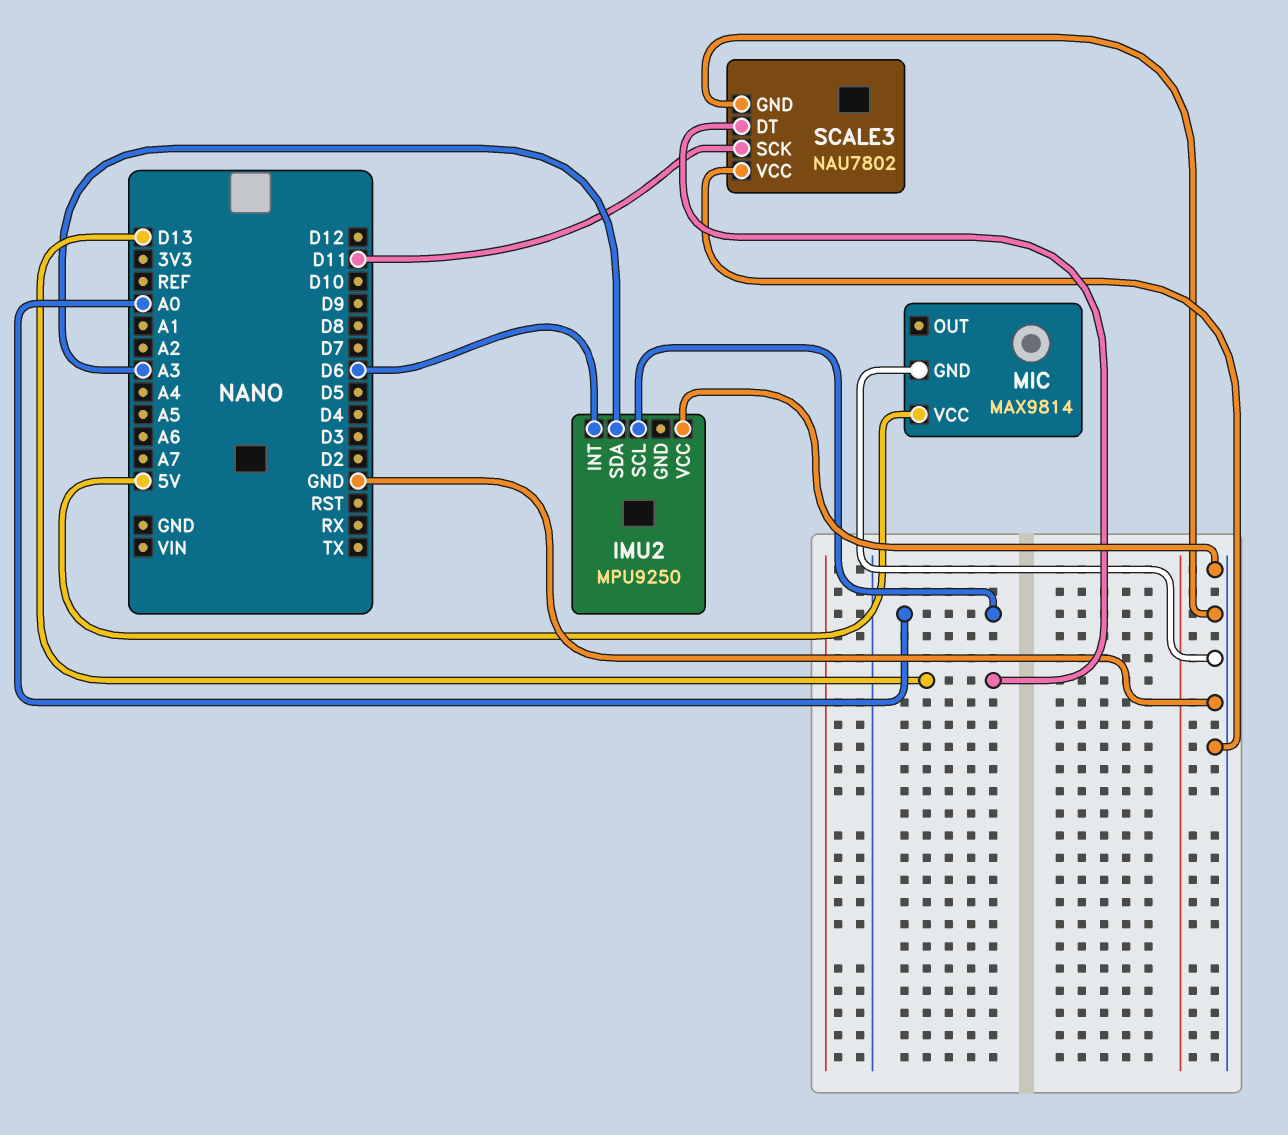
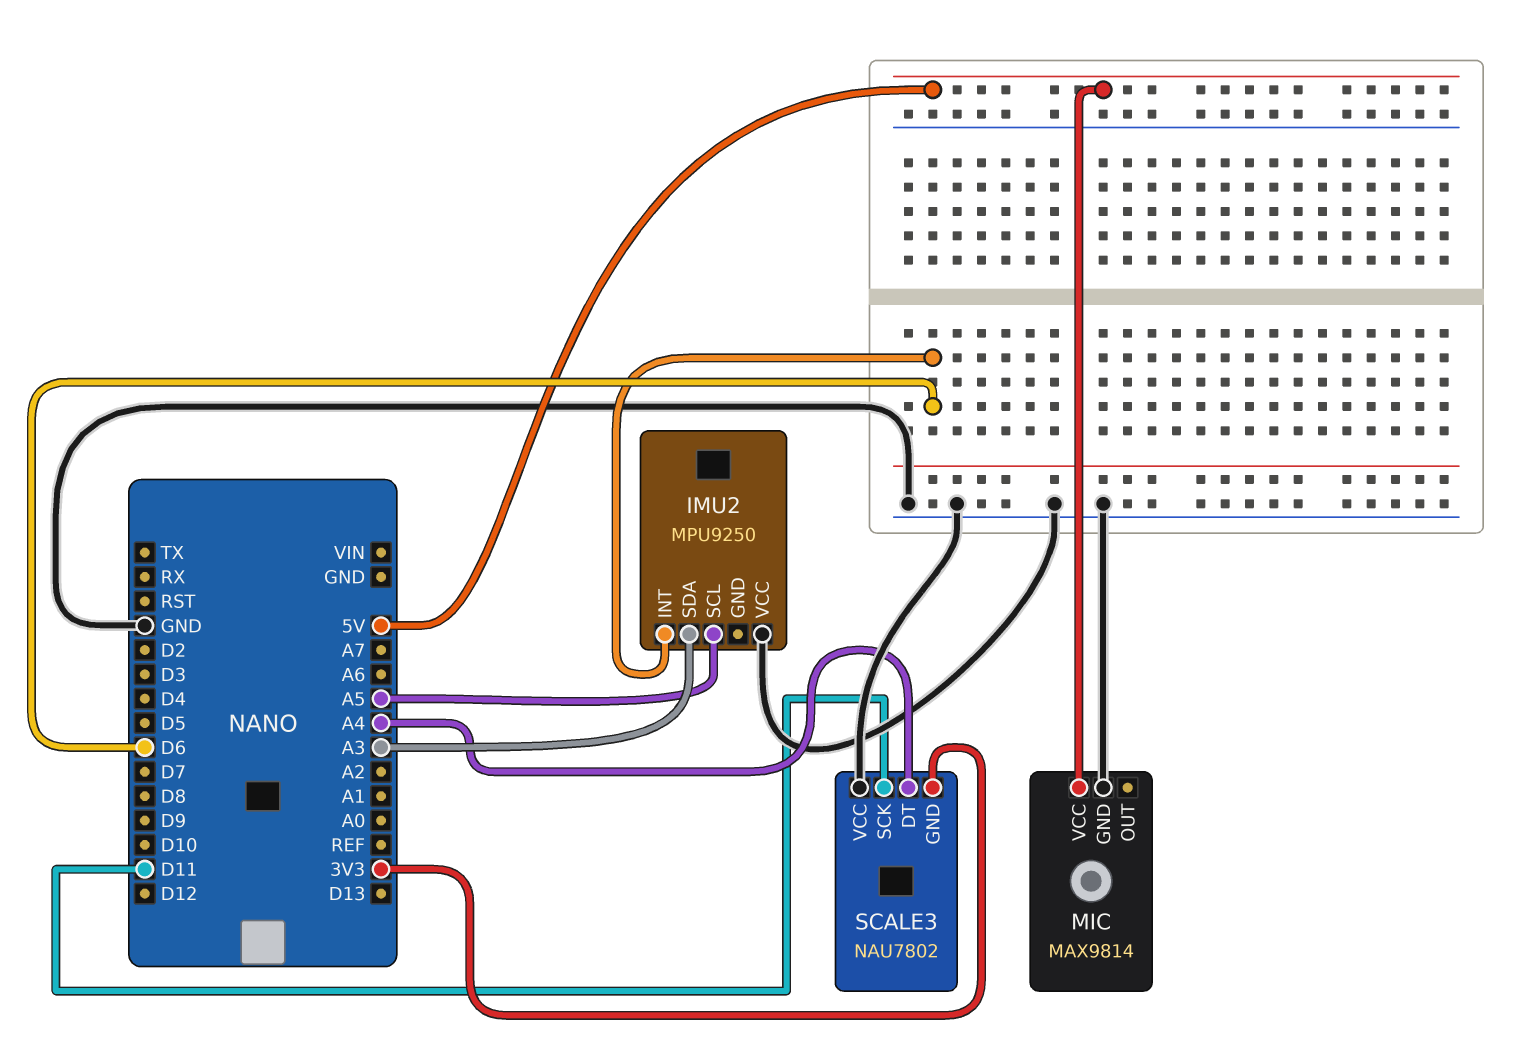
IMU2 pin SCL: A0 -> A5
SCALE3 pin DT: D13 -> A4
SCALE3 pin GND: GND -> 3V3

